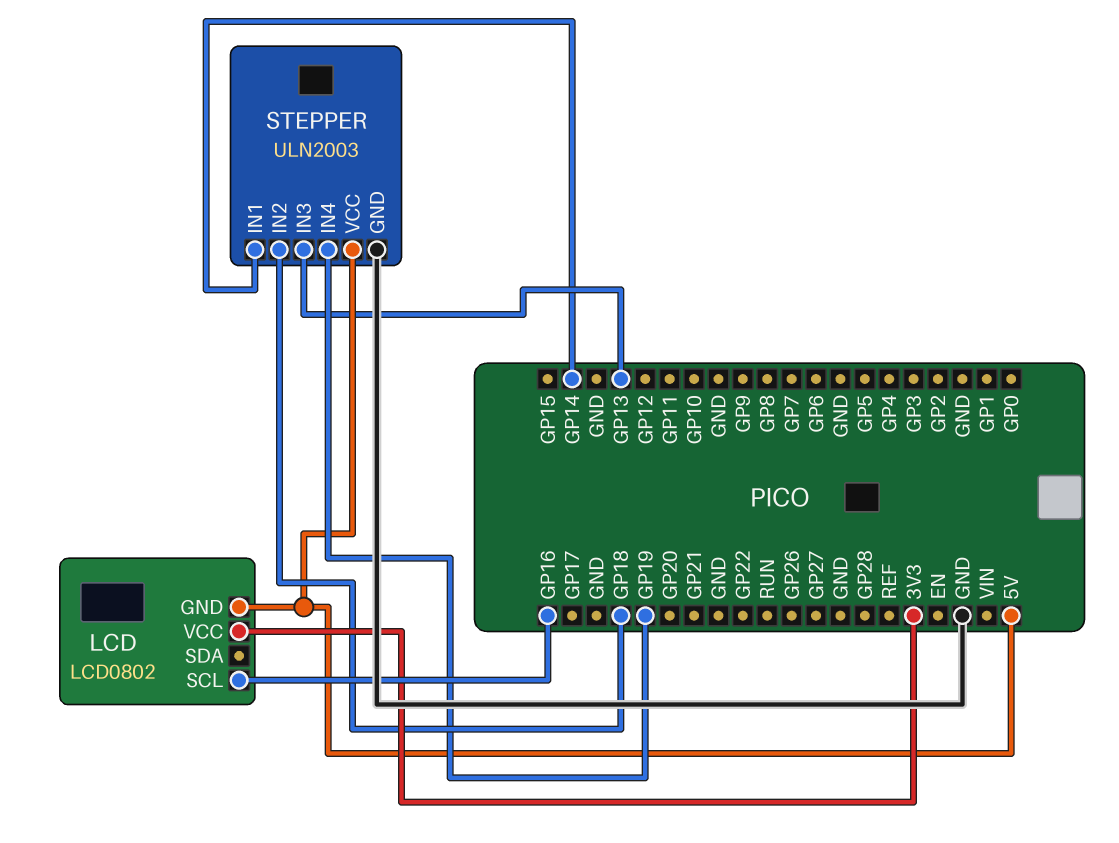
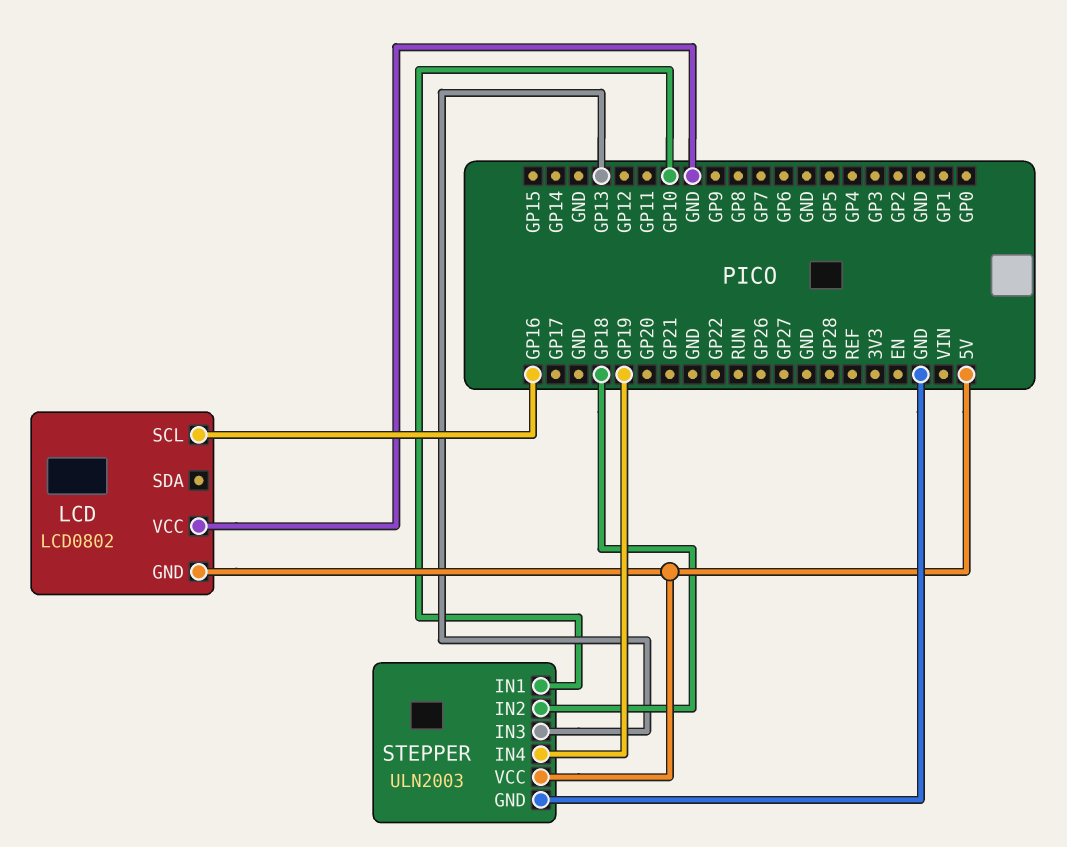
LCD pin VCC: 3V3 -> GND
STEPPER pin IN1: GP14 -> GP10

